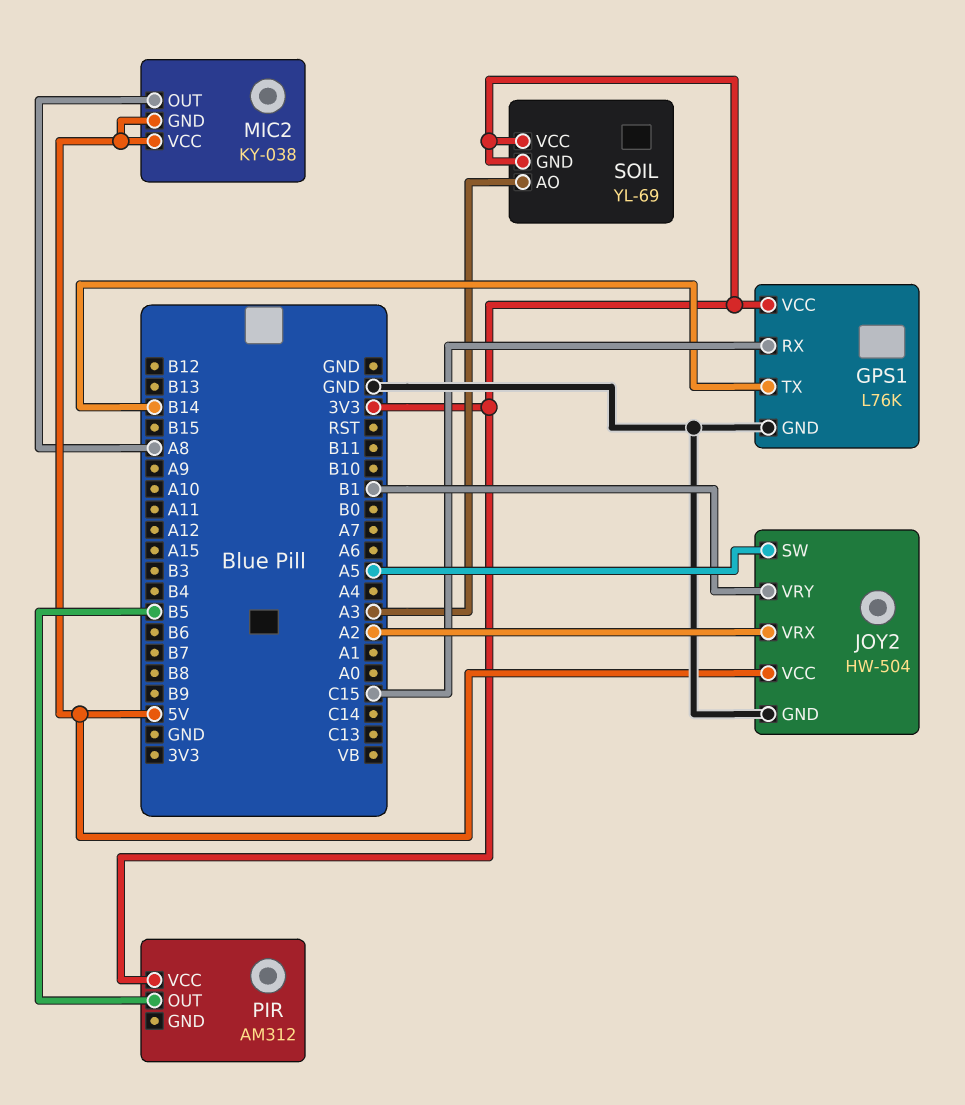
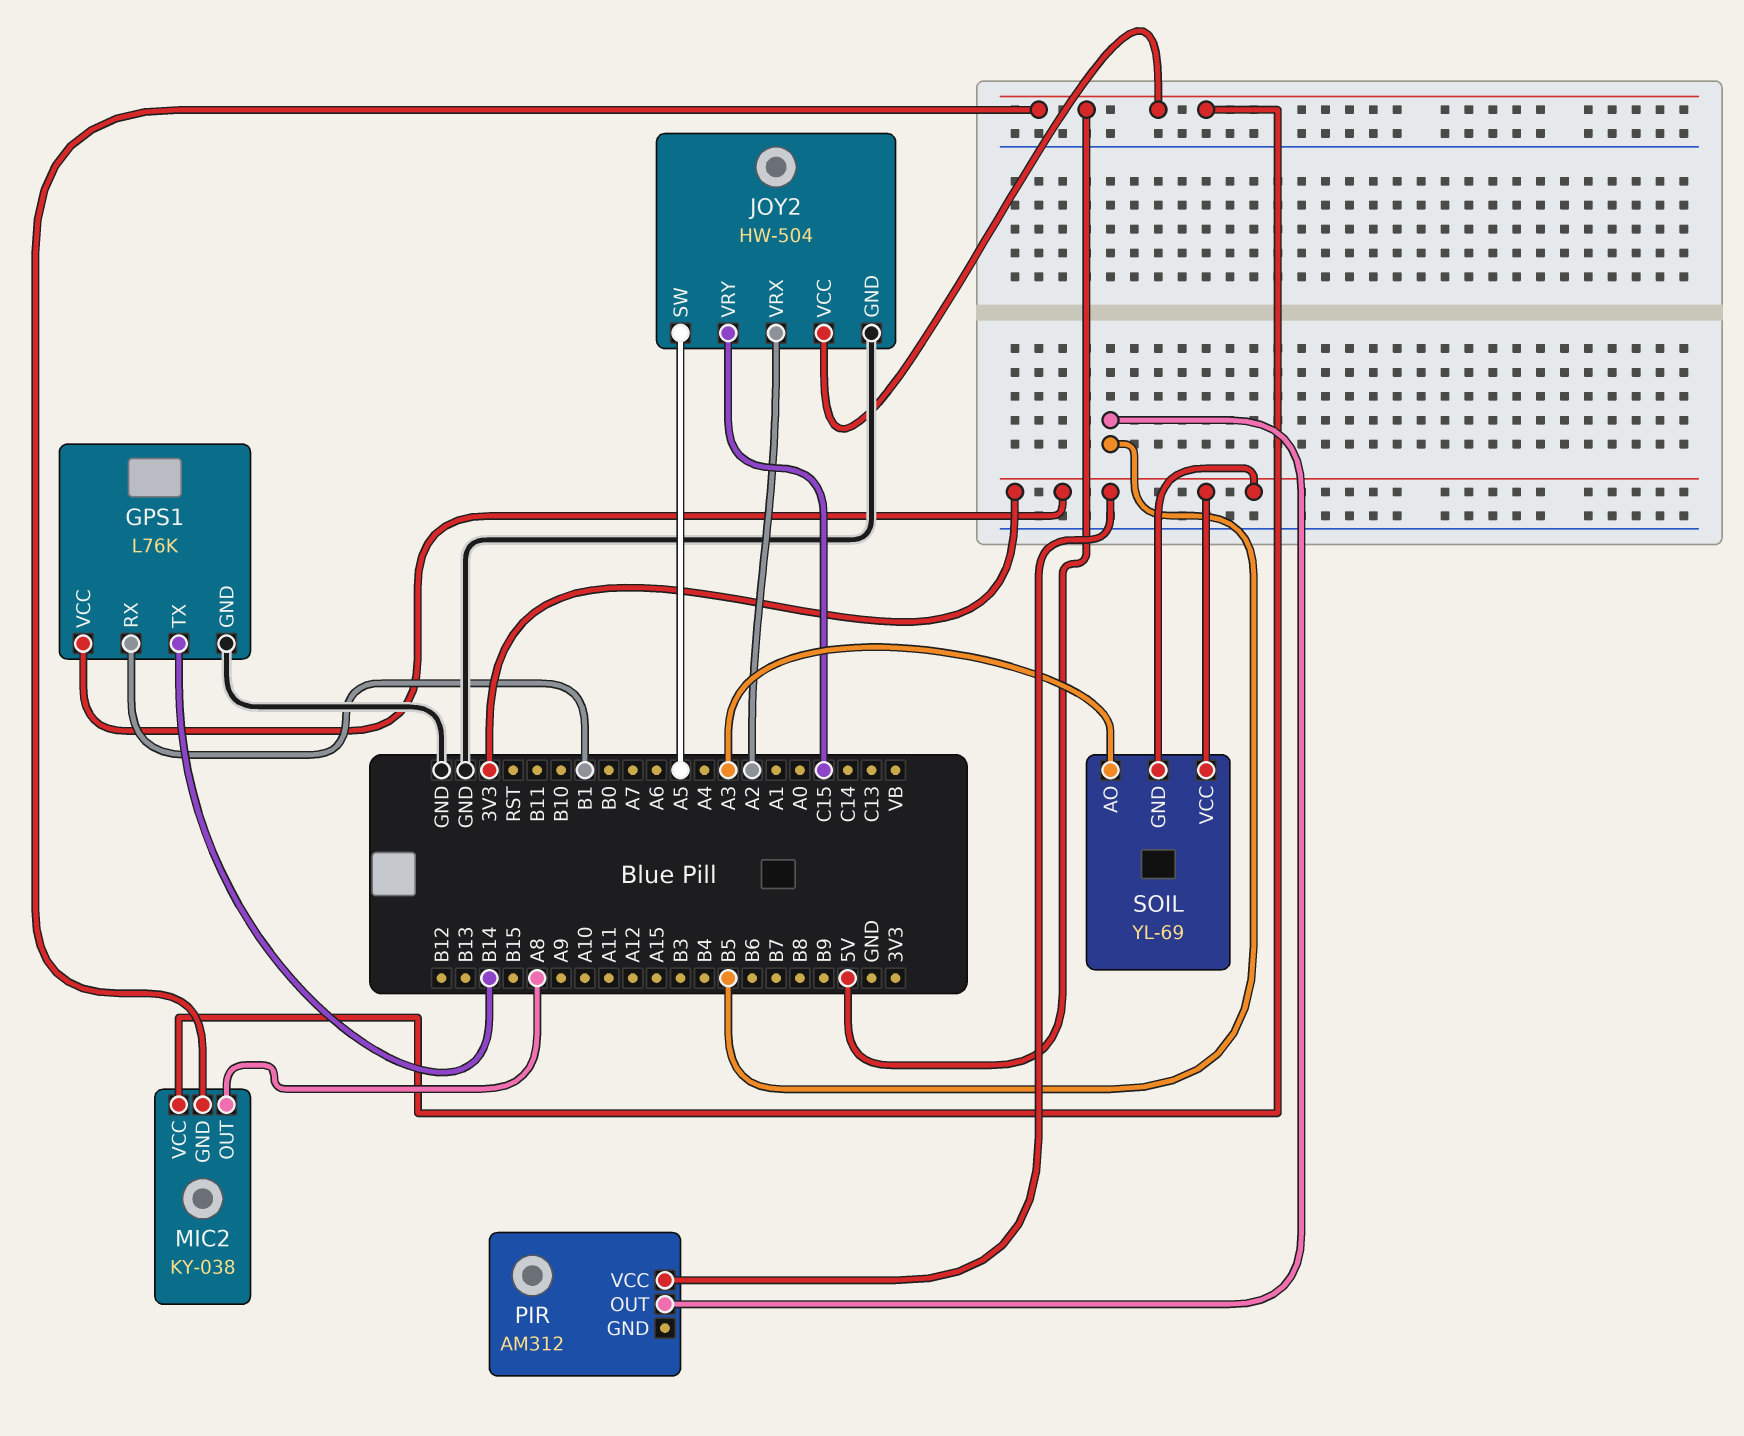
GPS1 pin RX: C15 -> B1
JOY2 pin VRY: B1 -> C15

